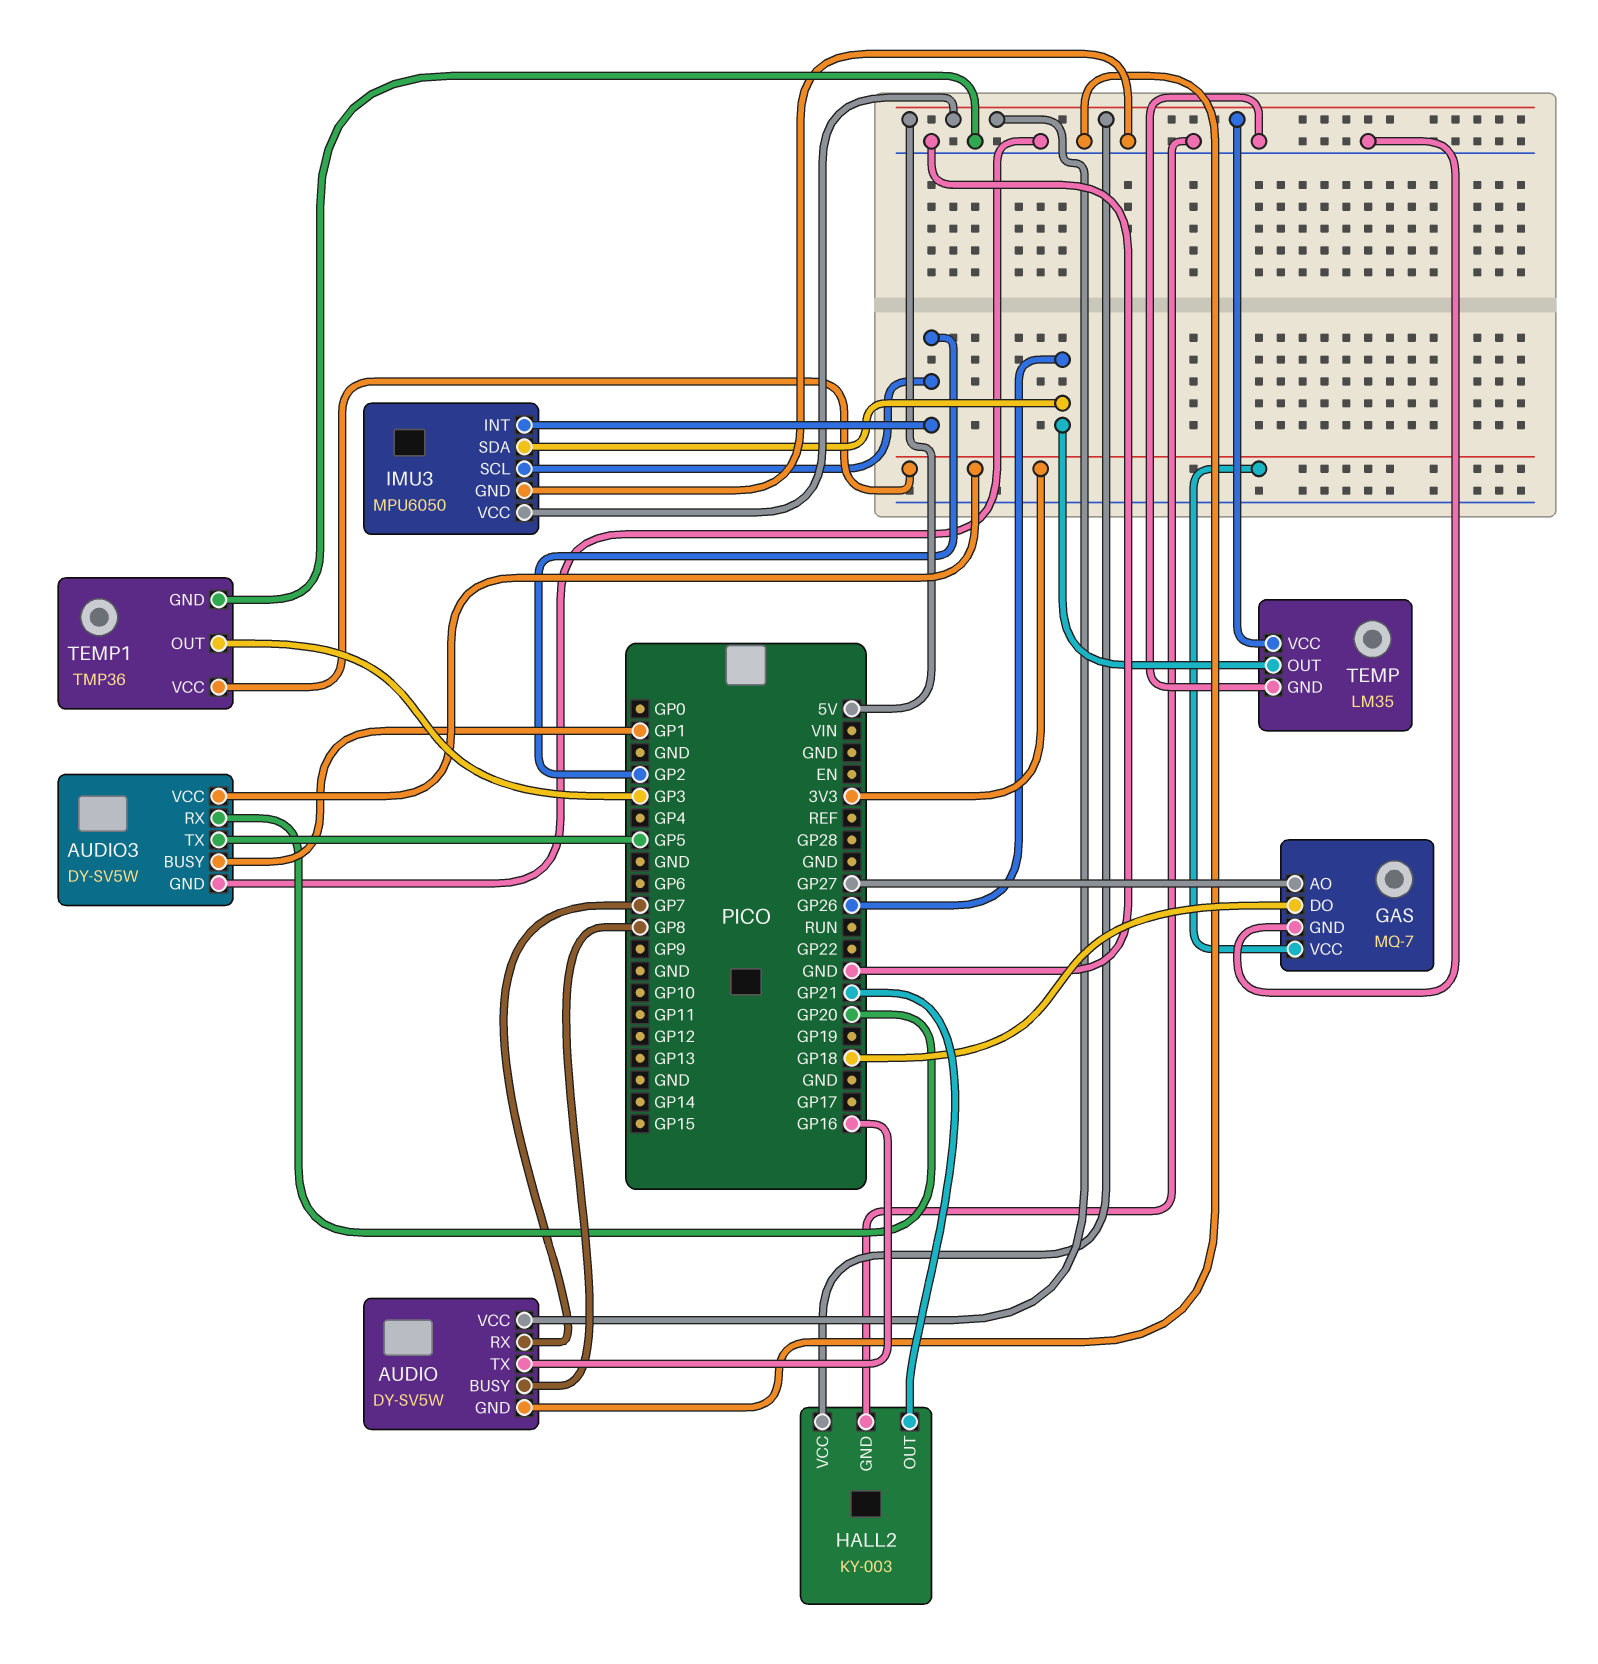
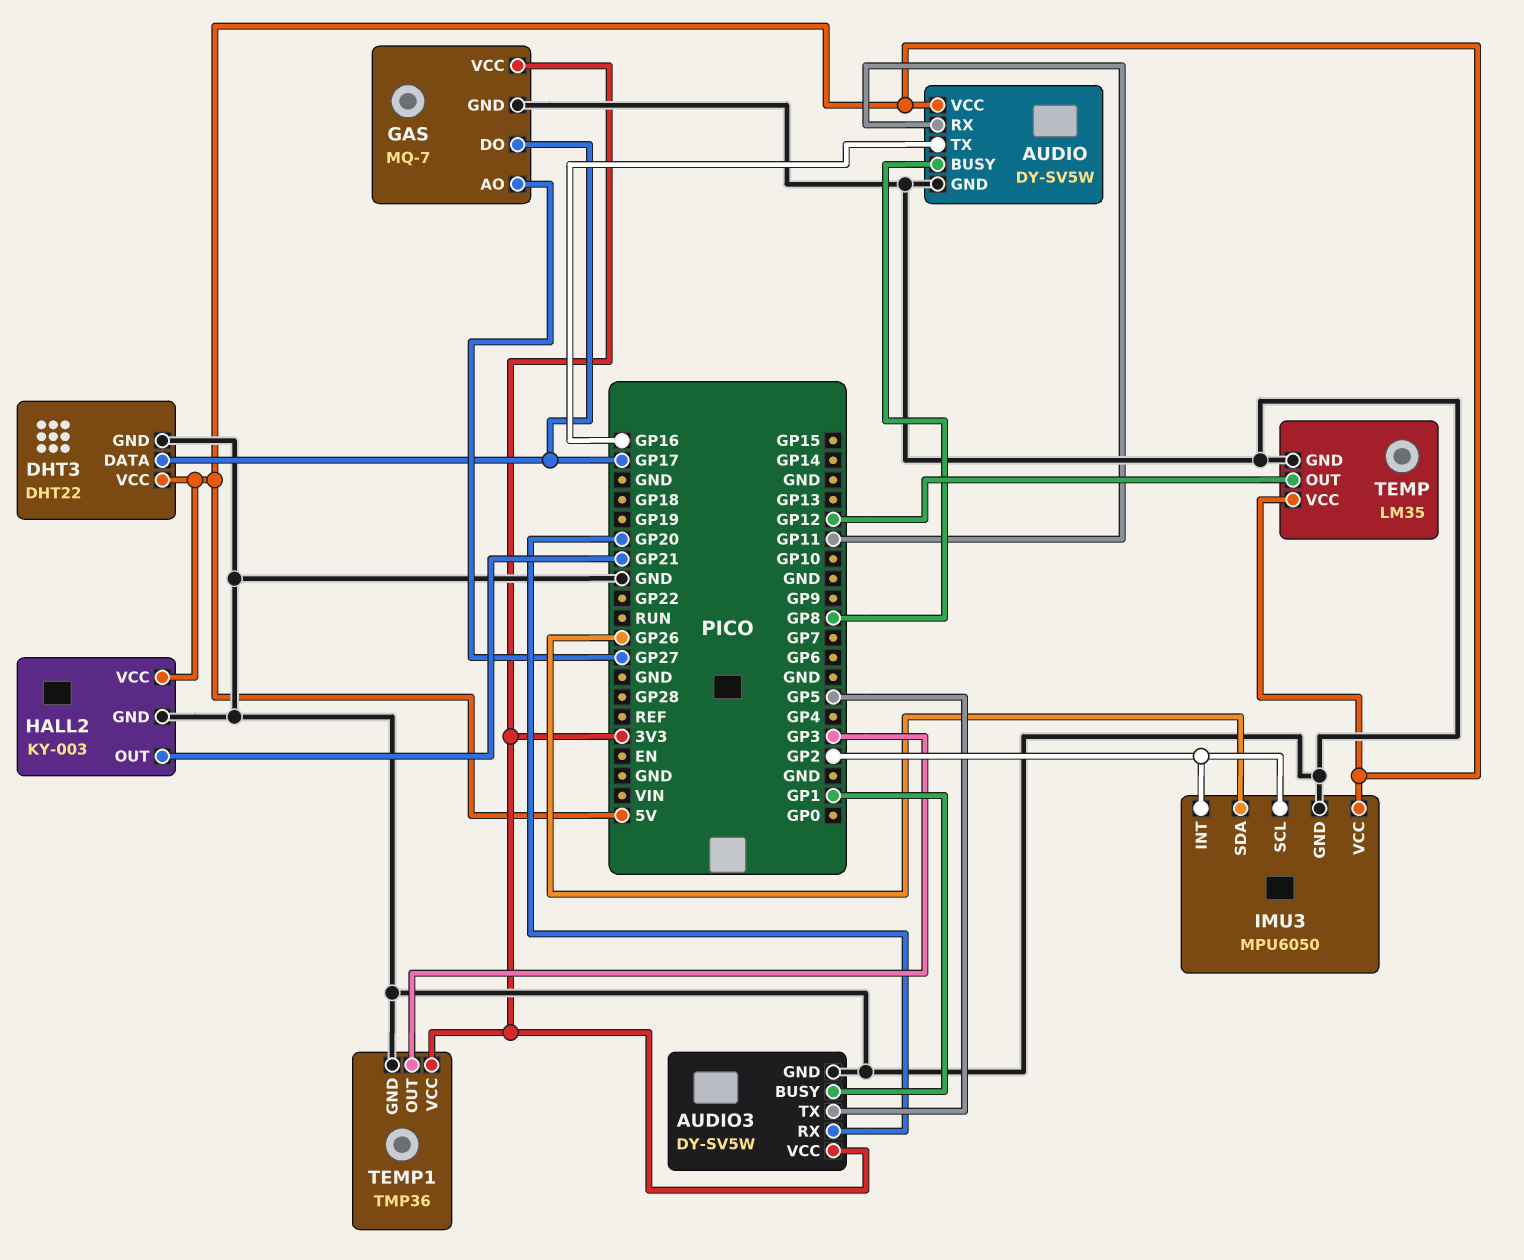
AUDIO pin RX: GP7 -> GP11
DHT3: none -> DHT22
DHT3 pin DATA: none -> GP17
DHT3 pin GND: none -> GND
DHT3 pin VCC: none -> 5V
GAS pin DO: GP18 -> GP17
TEMP pin OUT: GP26 -> GP12

